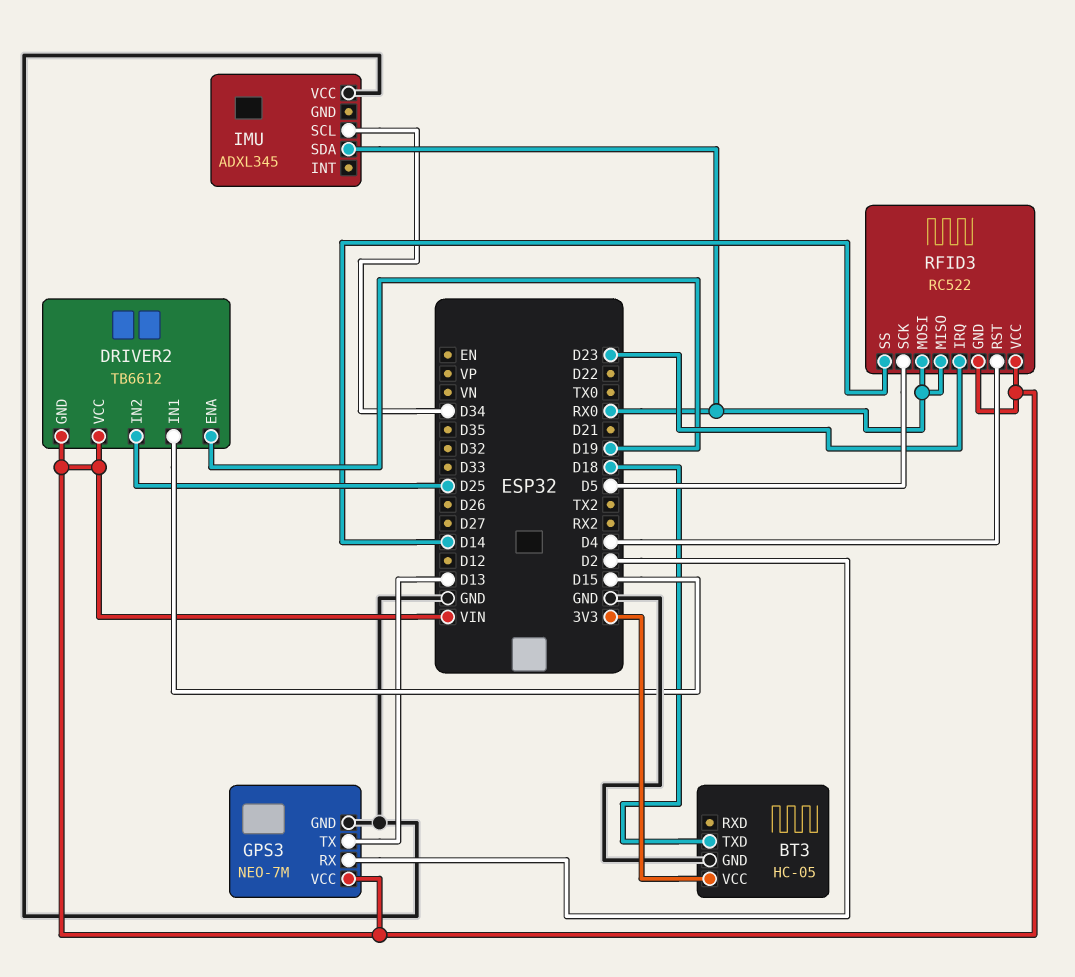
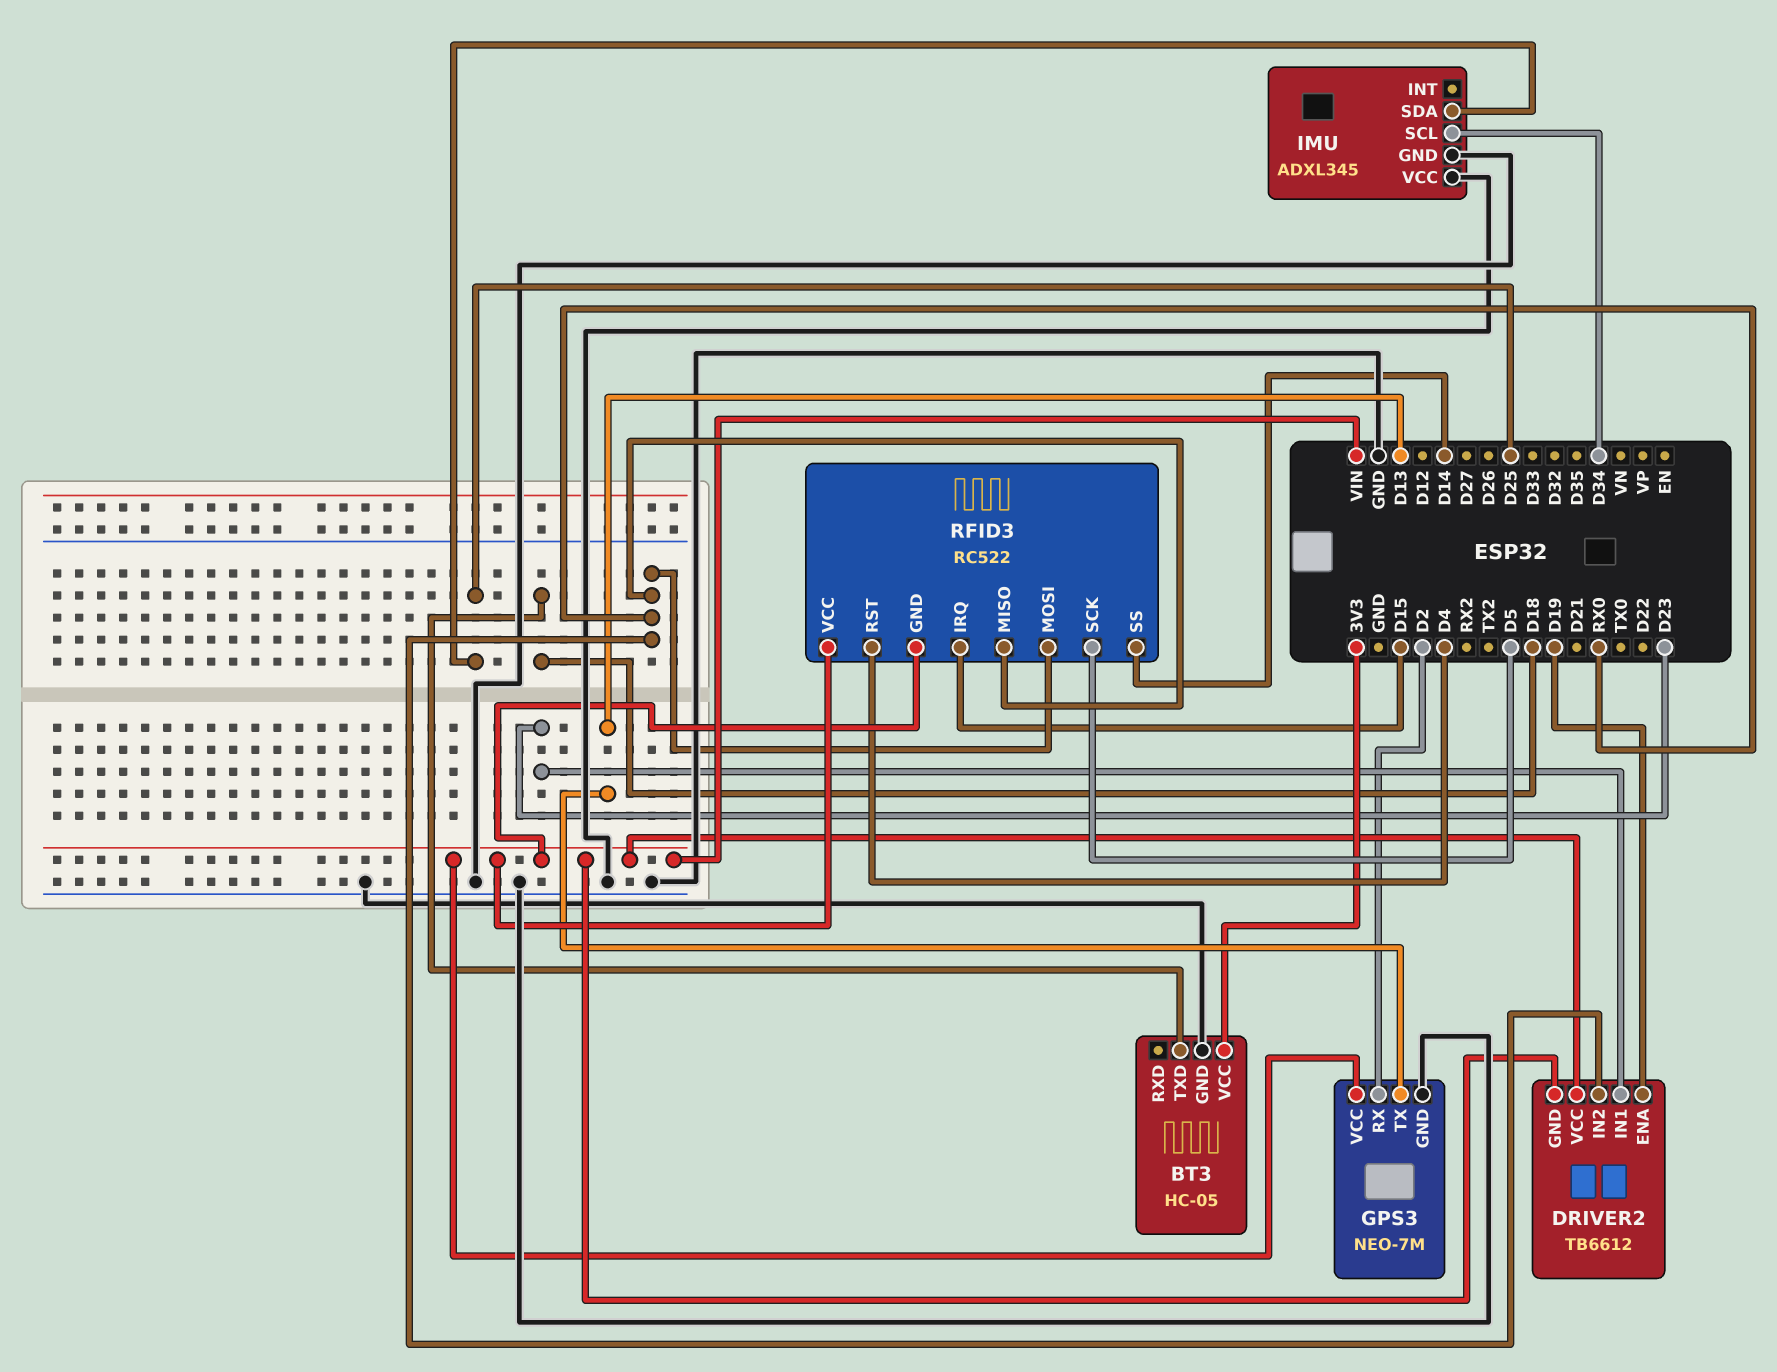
DRIVER2 pin IN1: D15 -> D23
DRIVER2 pin IN2: D25 -> RX0
IMU pin GND: none -> GND
IMU pin SDA: RX0 -> D25
RFID3 pin IRQ: D23 -> D15

